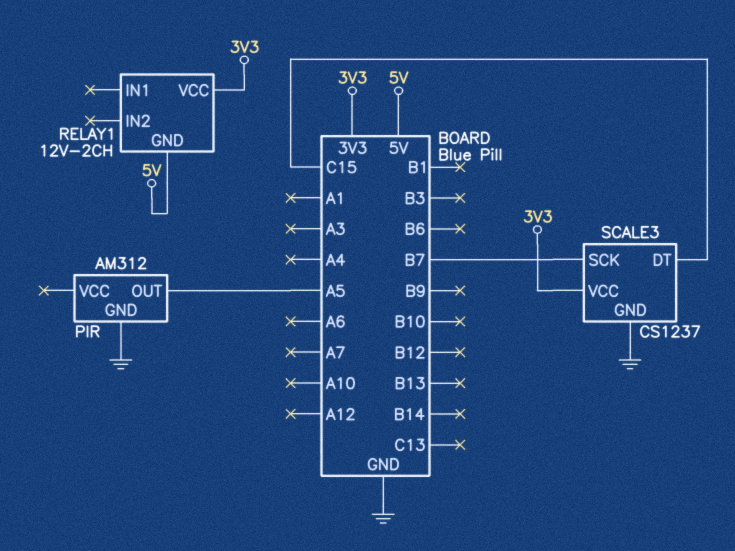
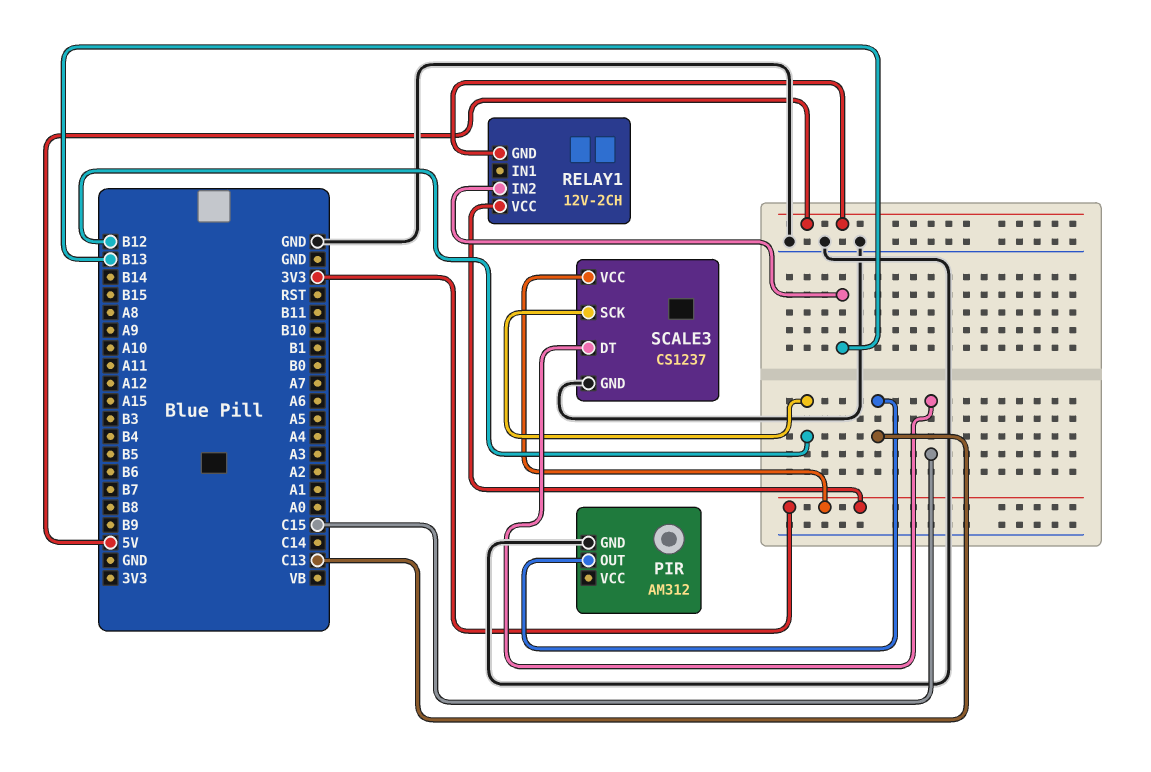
PIR pin OUT: A5 -> C13
RELAY1 pin IN2: none -> B13
SCALE3 pin SCK: B7 -> B12

